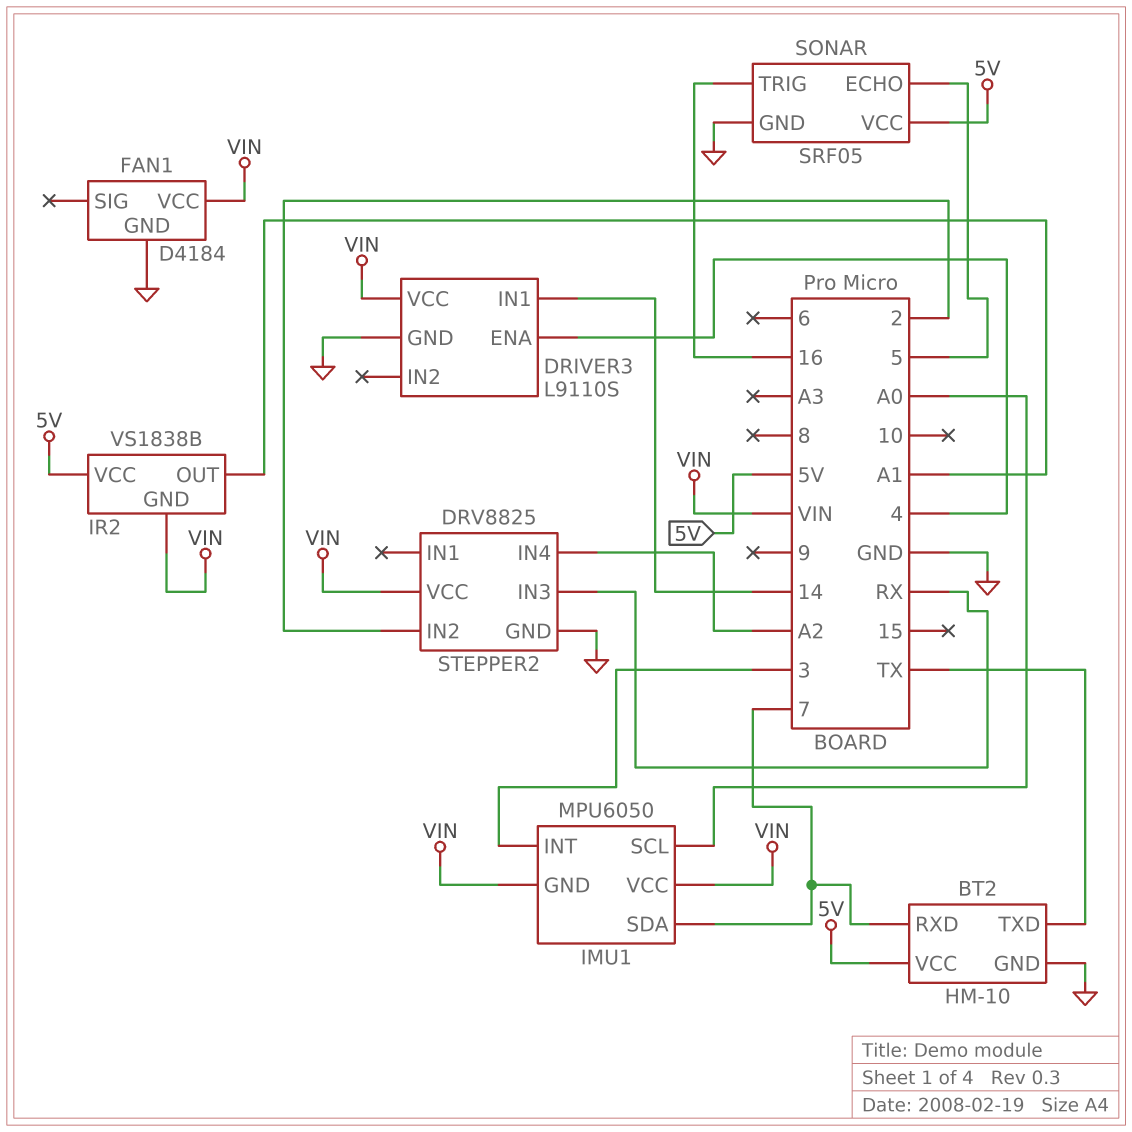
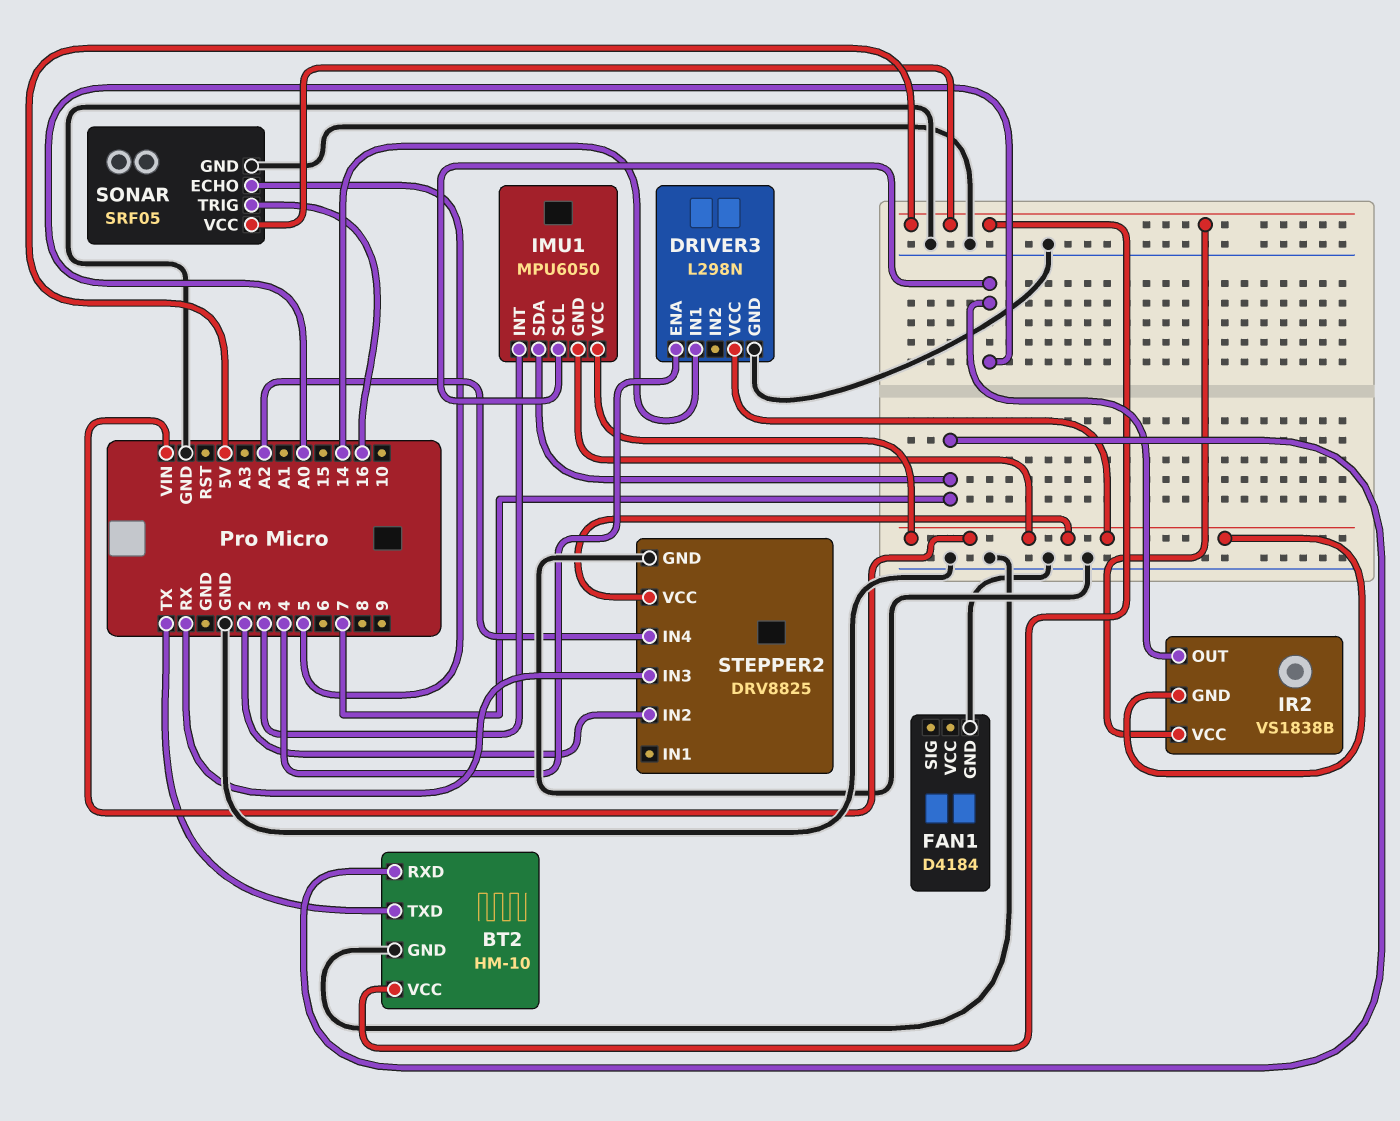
DRIVER3: L9110S -> L298N
FAN1 pin VCC: VIN -> none
IR2 pin OUT: A1 -> A0

